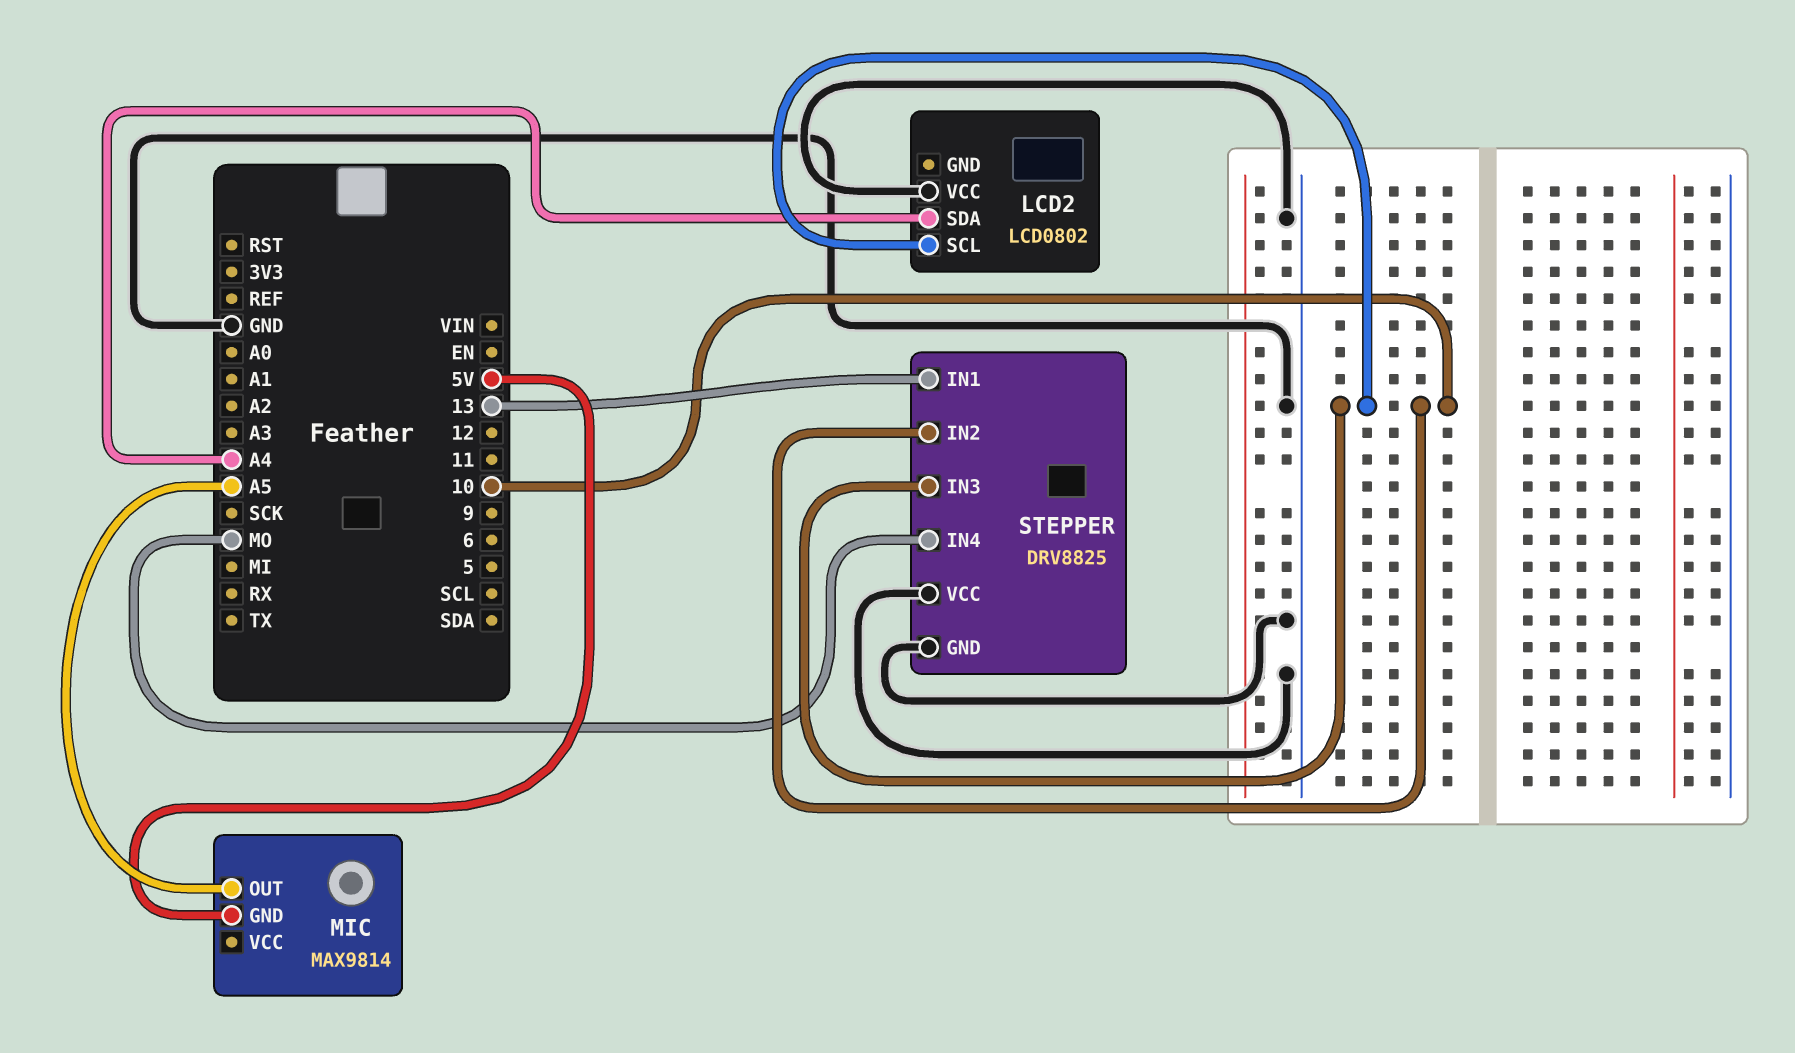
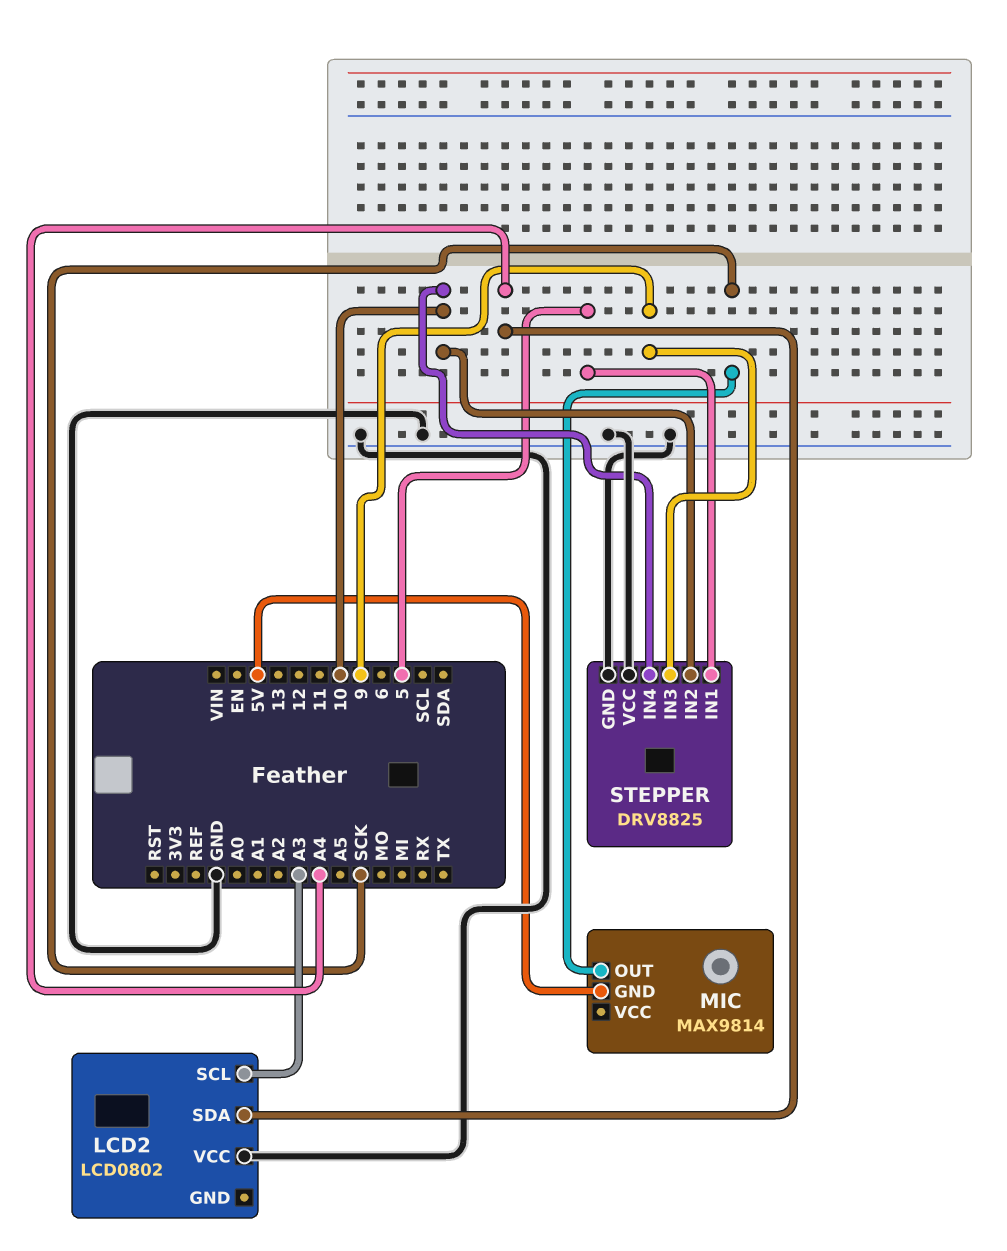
LCD2 pin SCL: 10 -> A3
MIC pin OUT: A5 -> SCK
STEPPER pin IN1: 13 -> 5
STEPPER pin IN3: 10 -> 9
STEPPER pin IN4: MO -> 10

